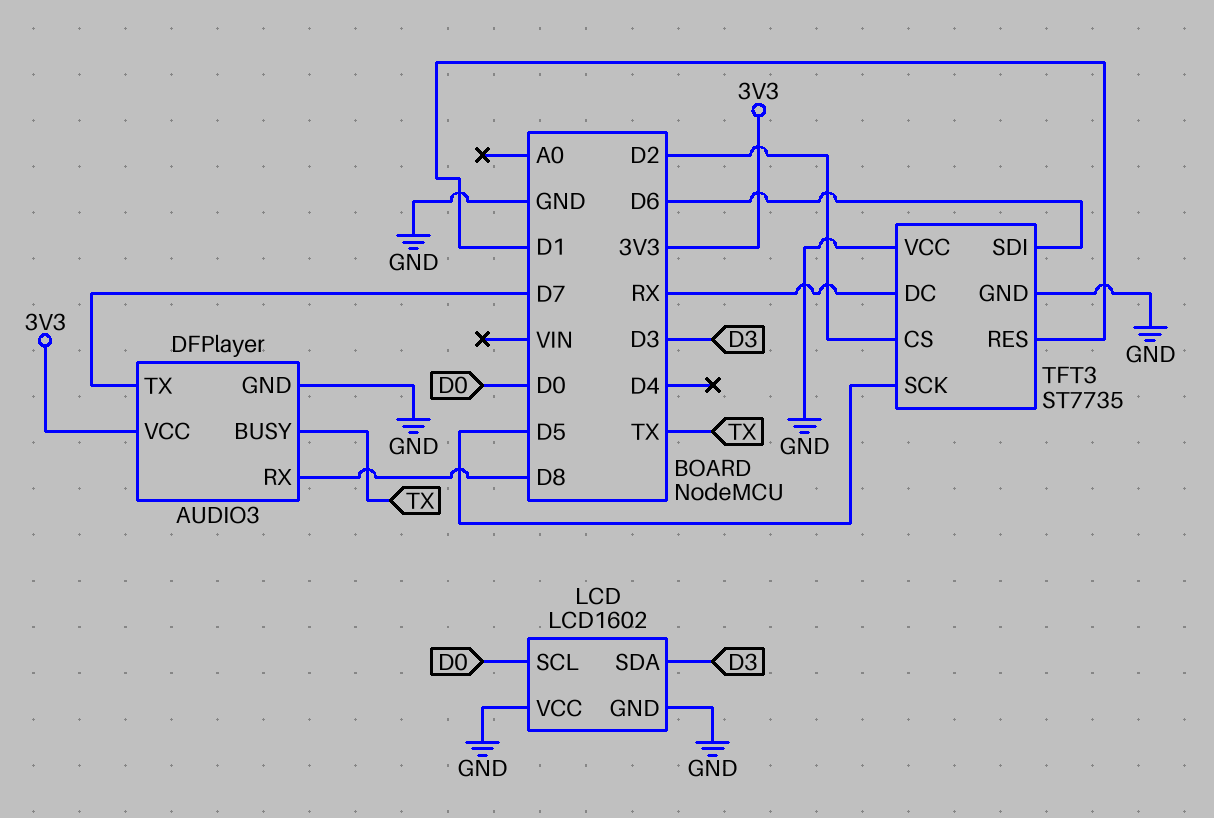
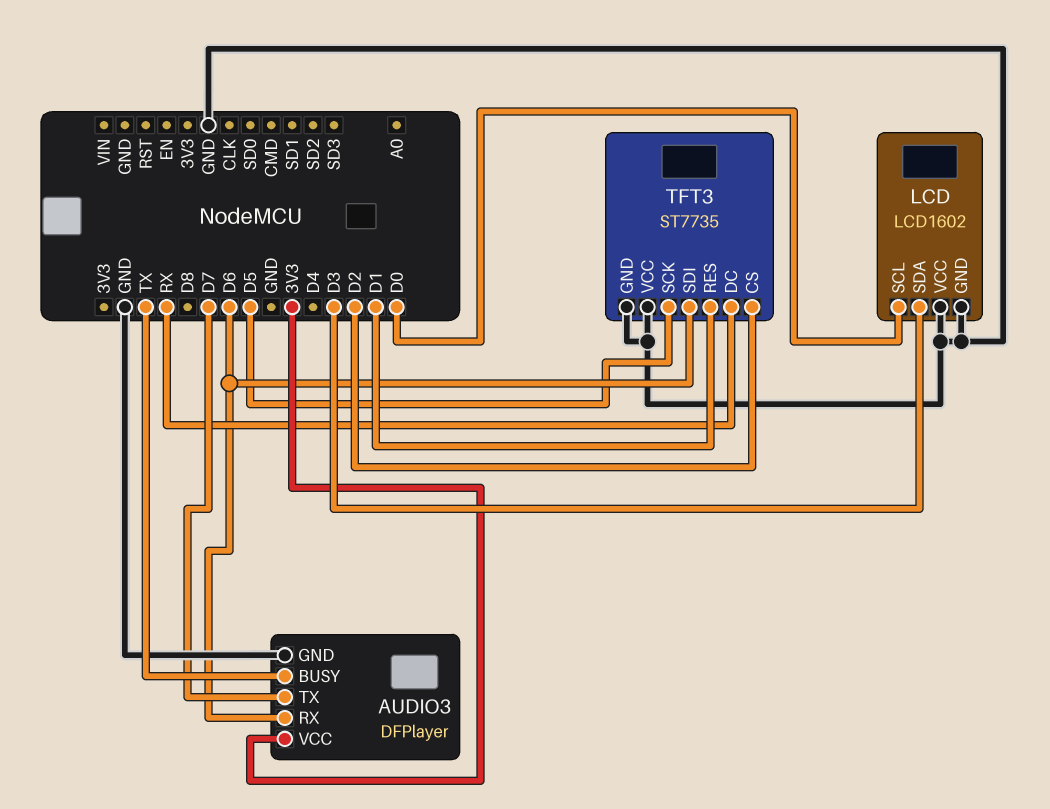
AUDIO3 pin RX: D8 -> D6

